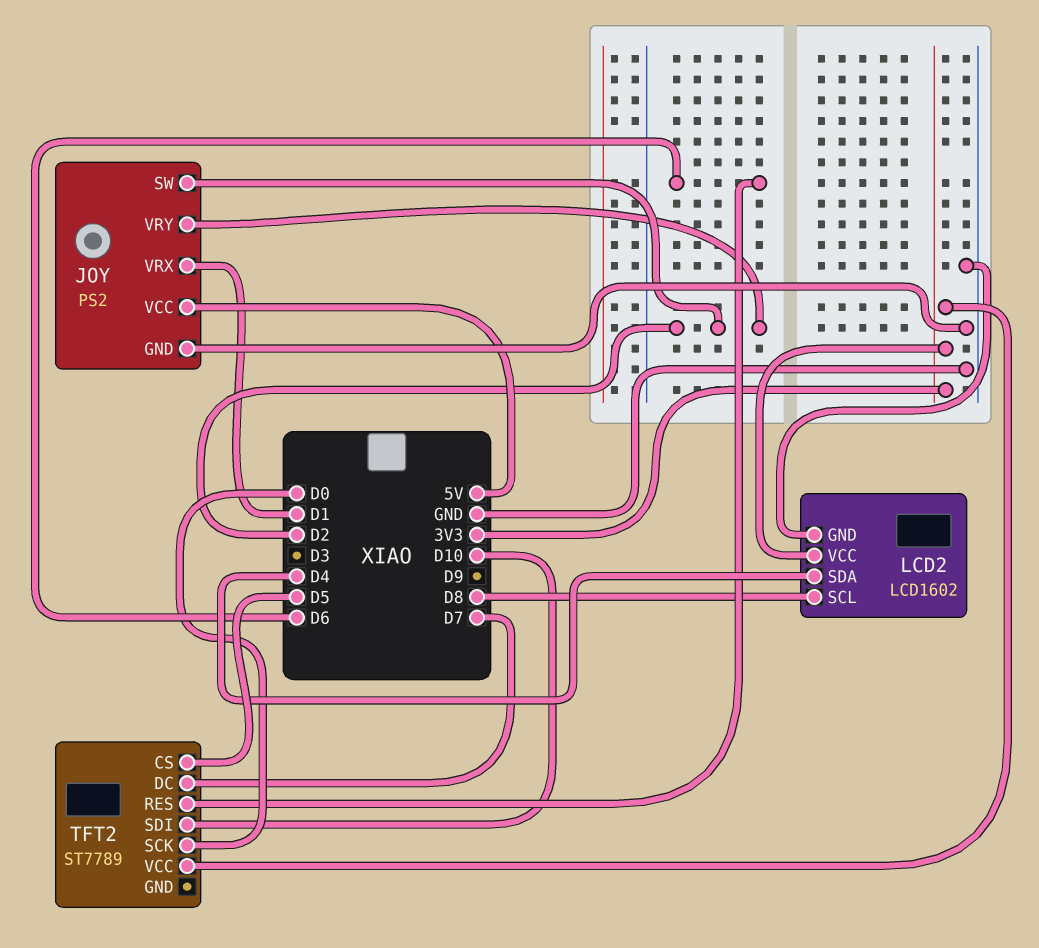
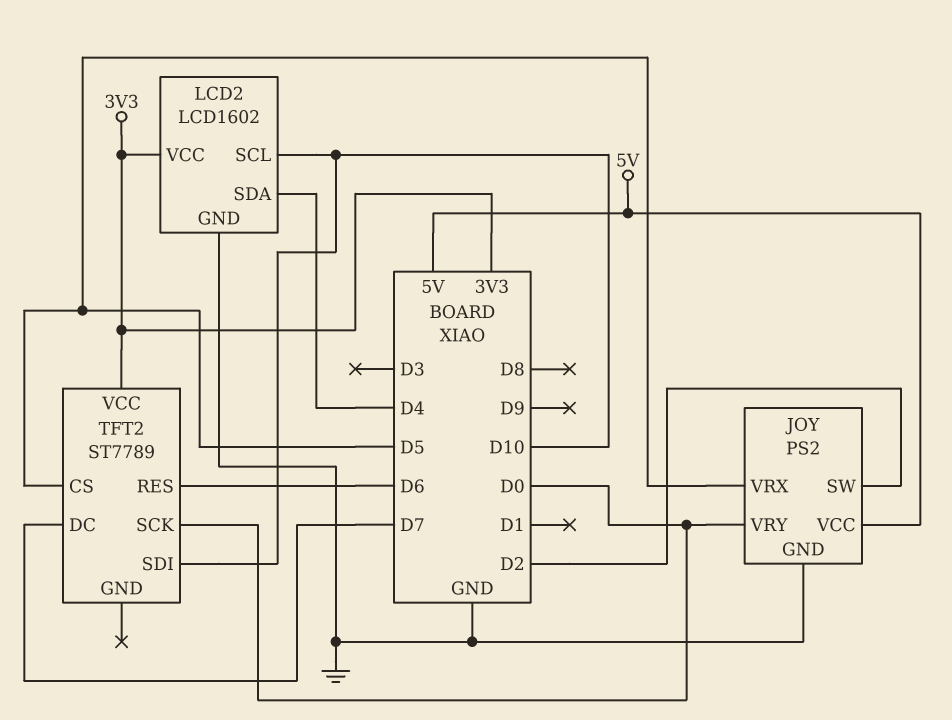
JOY pin VRX: D1 -> D5
JOY pin VRY: D2 -> D0
LCD2 pin SCL: D8 -> D10

